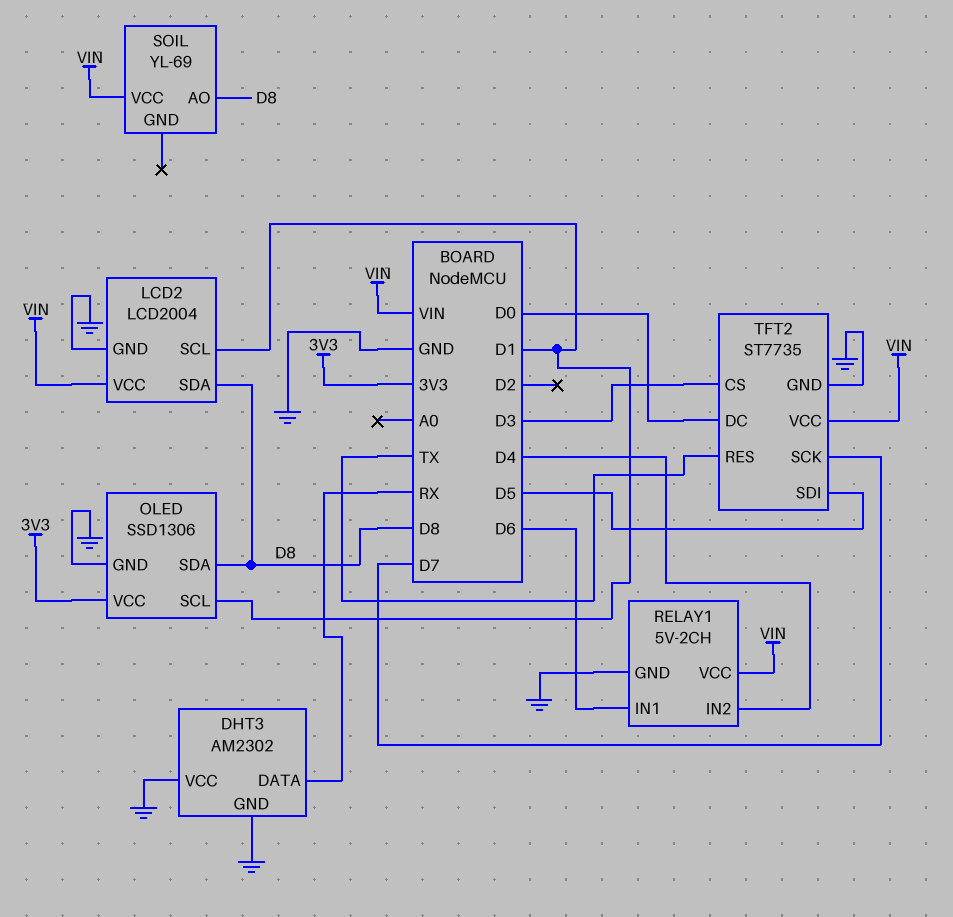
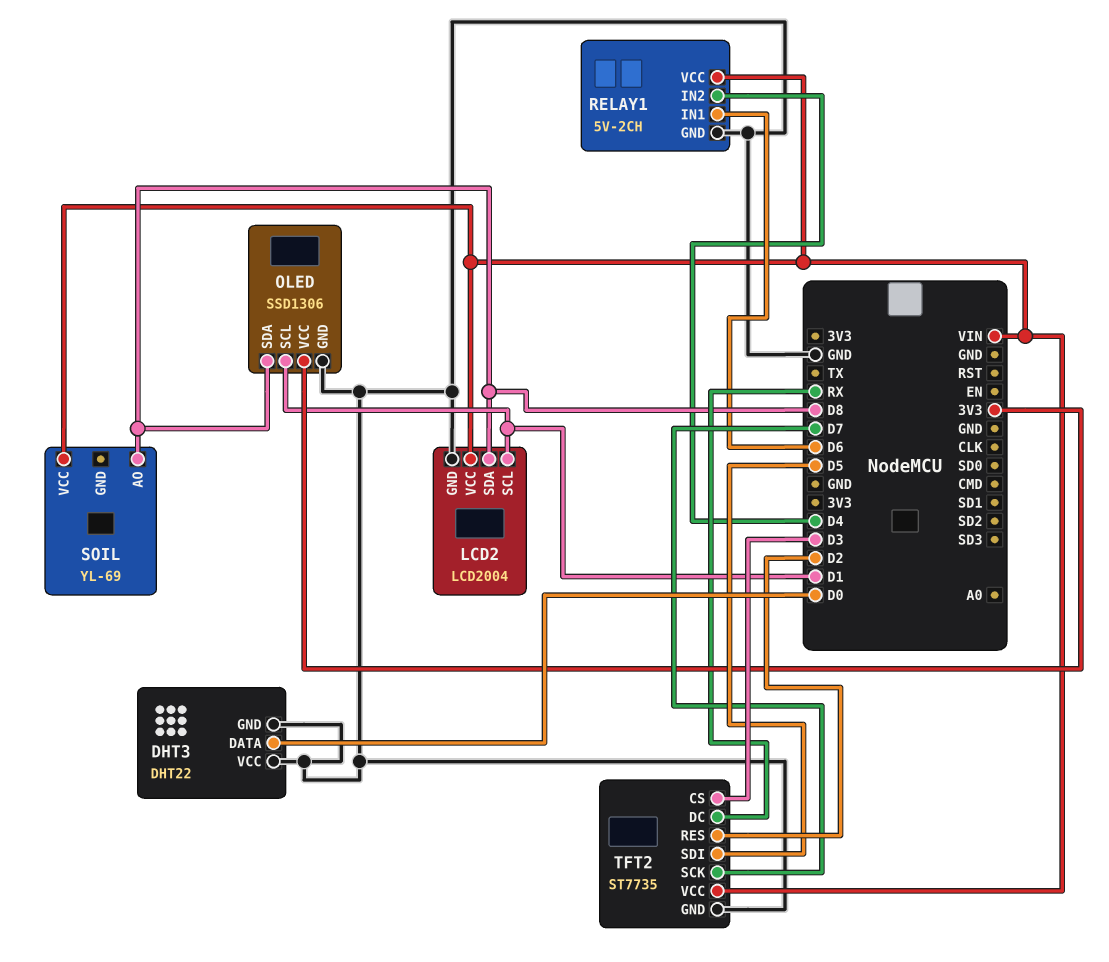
DHT3: AM2302 -> DHT22
DHT3 pin DATA: RX -> D0
TFT2 pin DC: D0 -> RX
TFT2 pin RES: TX -> D2

